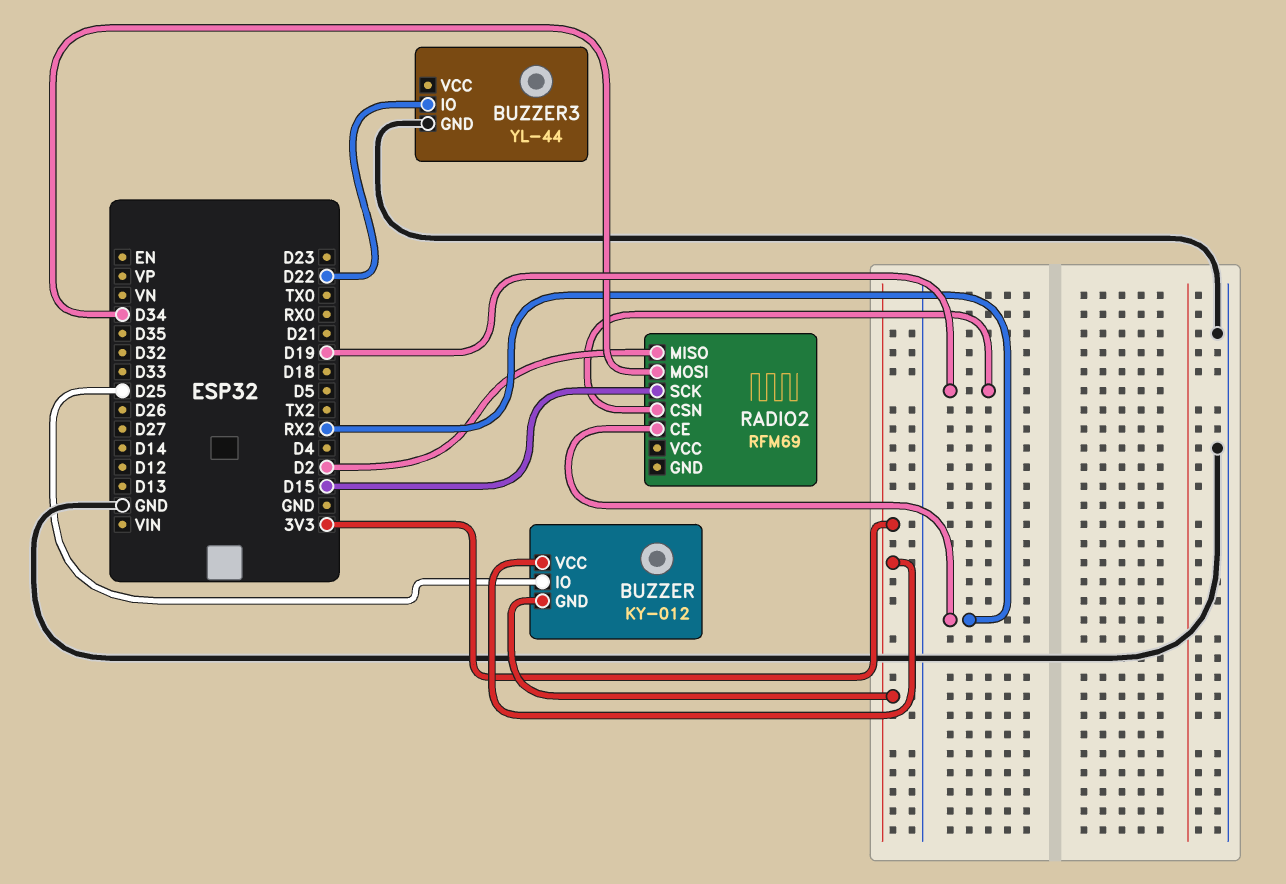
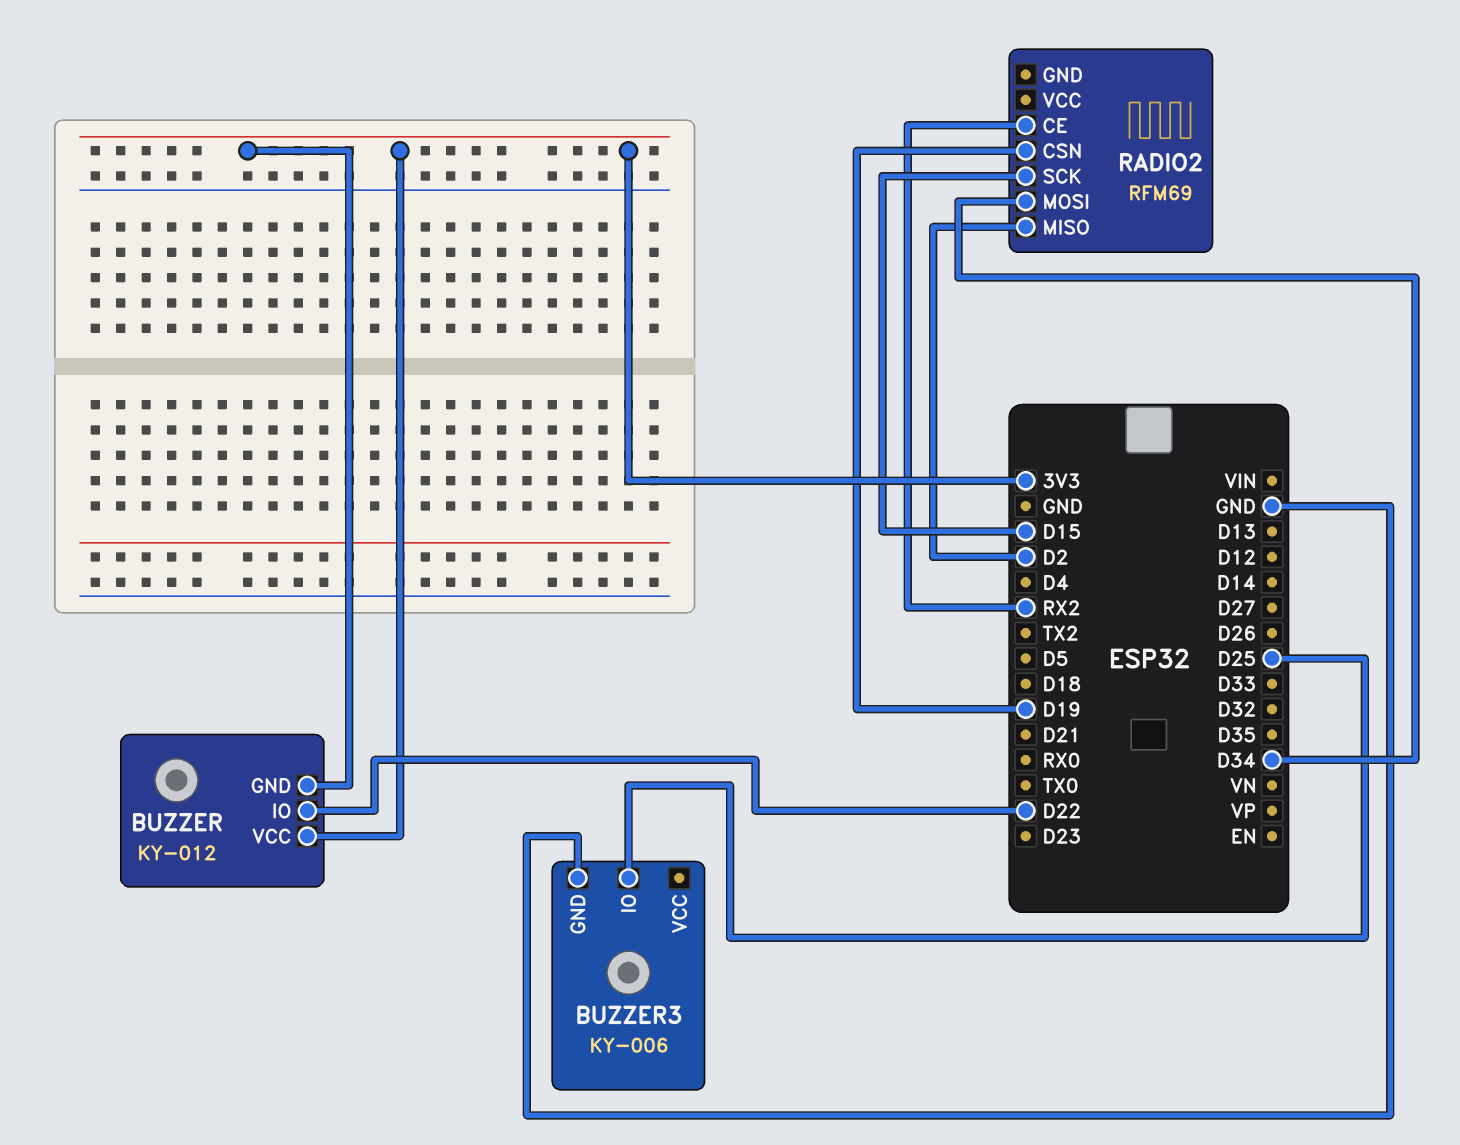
BUZZER pin IO: D25 -> D22
BUZZER3: YL-44 -> KY-006
BUZZER3 pin IO: D22 -> D25

